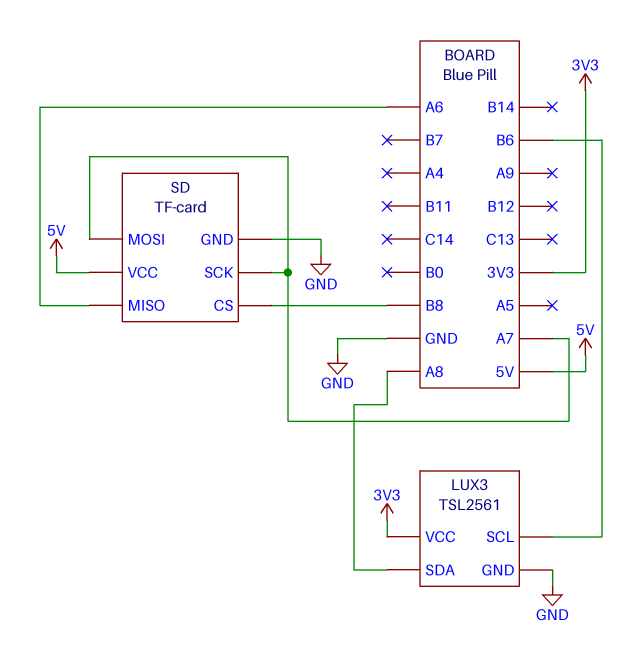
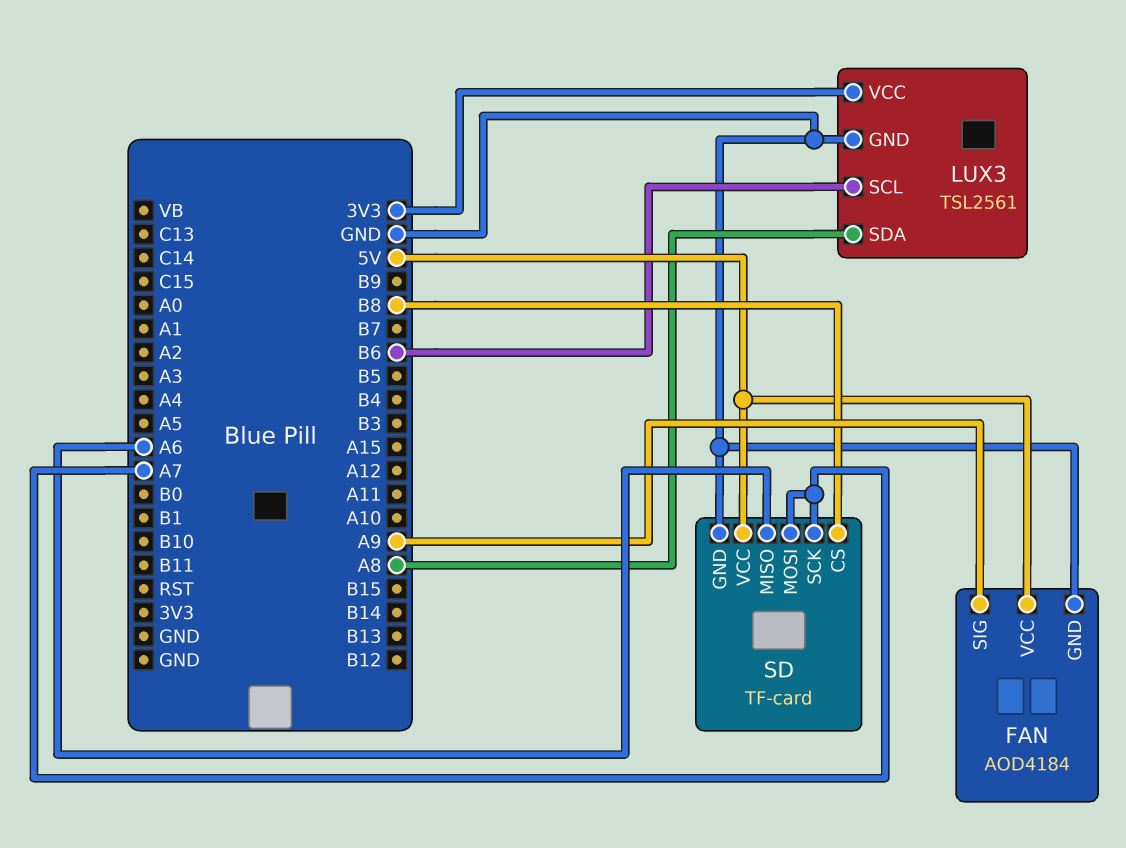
FAN: none -> AOD4184
FAN pin GND: none -> GND
FAN pin SIG: none -> A9
FAN pin VCC: none -> 5V

